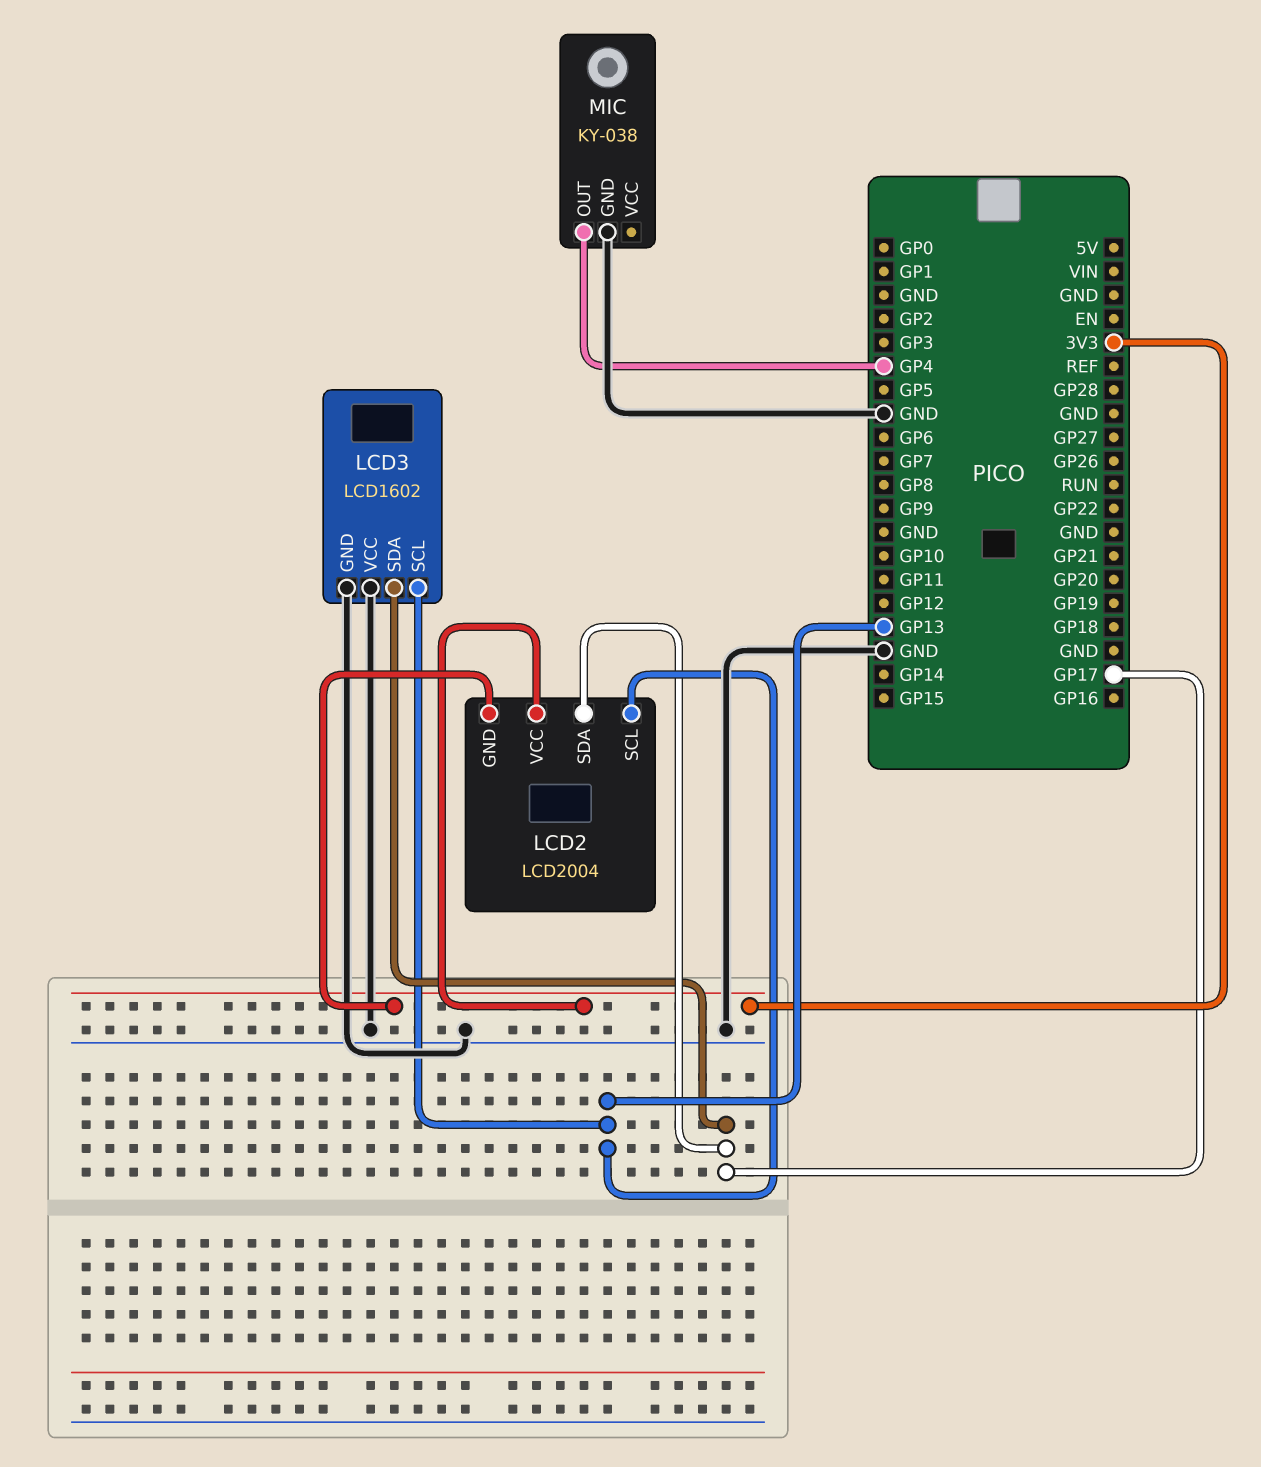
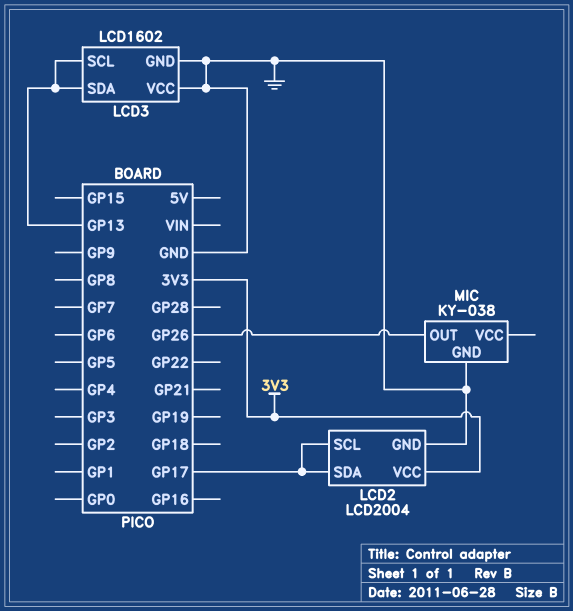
LCD2 pin GND: 3V3 -> GND
LCD2 pin SCL: GP13 -> GP17
LCD3 pin SDA: GP17 -> GP13
MIC pin OUT: GP4 -> GP26

